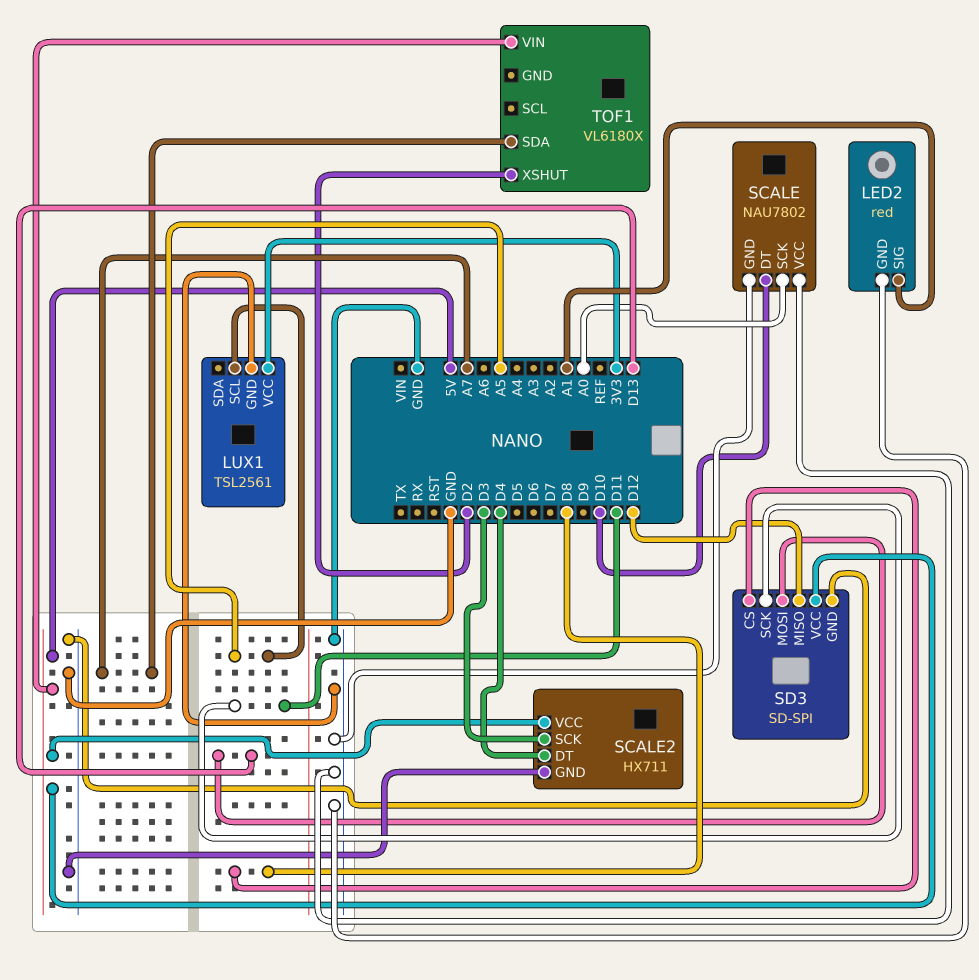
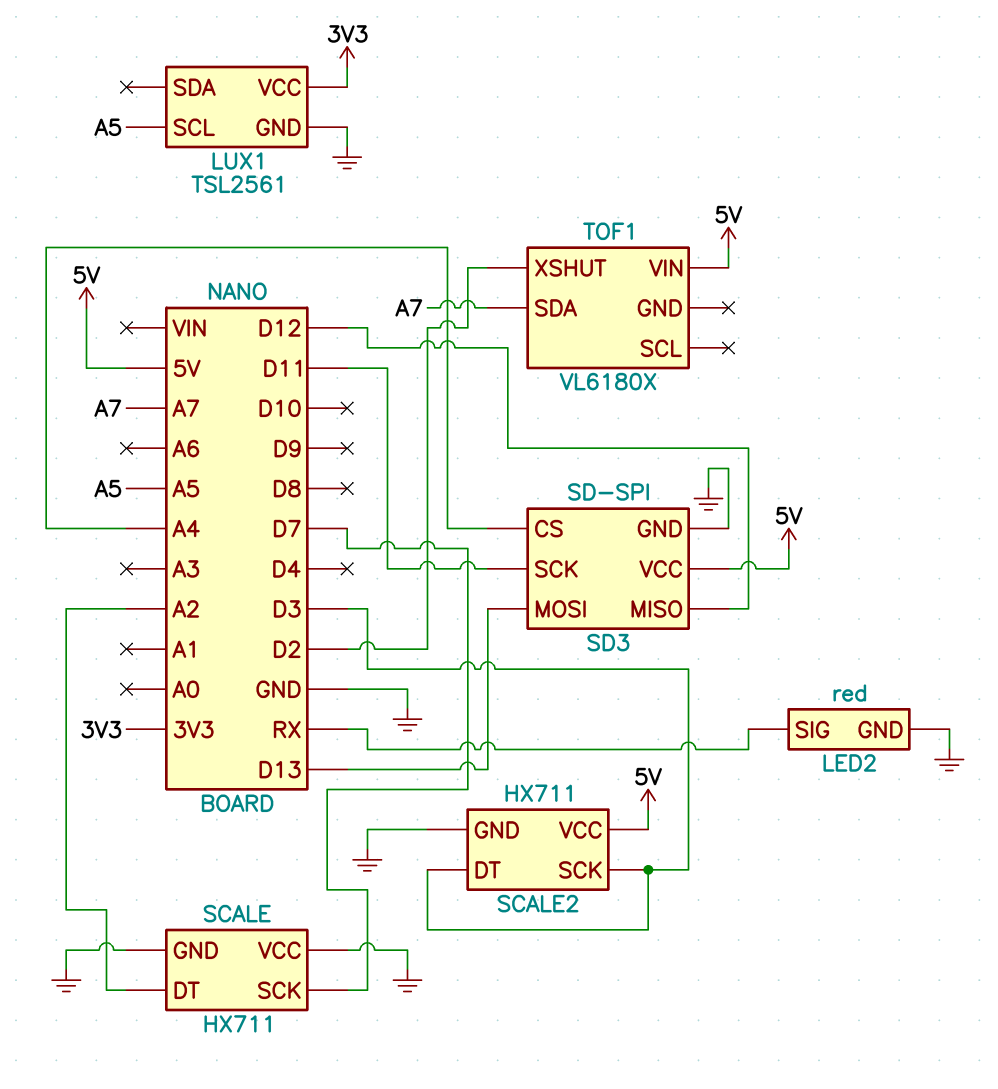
LED2 pin SIG: A1 -> RX
SCALE: NAU7802 -> HX711
SCALE pin DT: D10 -> A2
SCALE pin SCK: A0 -> D7
SCALE2 pin DT: D4 -> D3
SD3 pin CS: D8 -> A4

